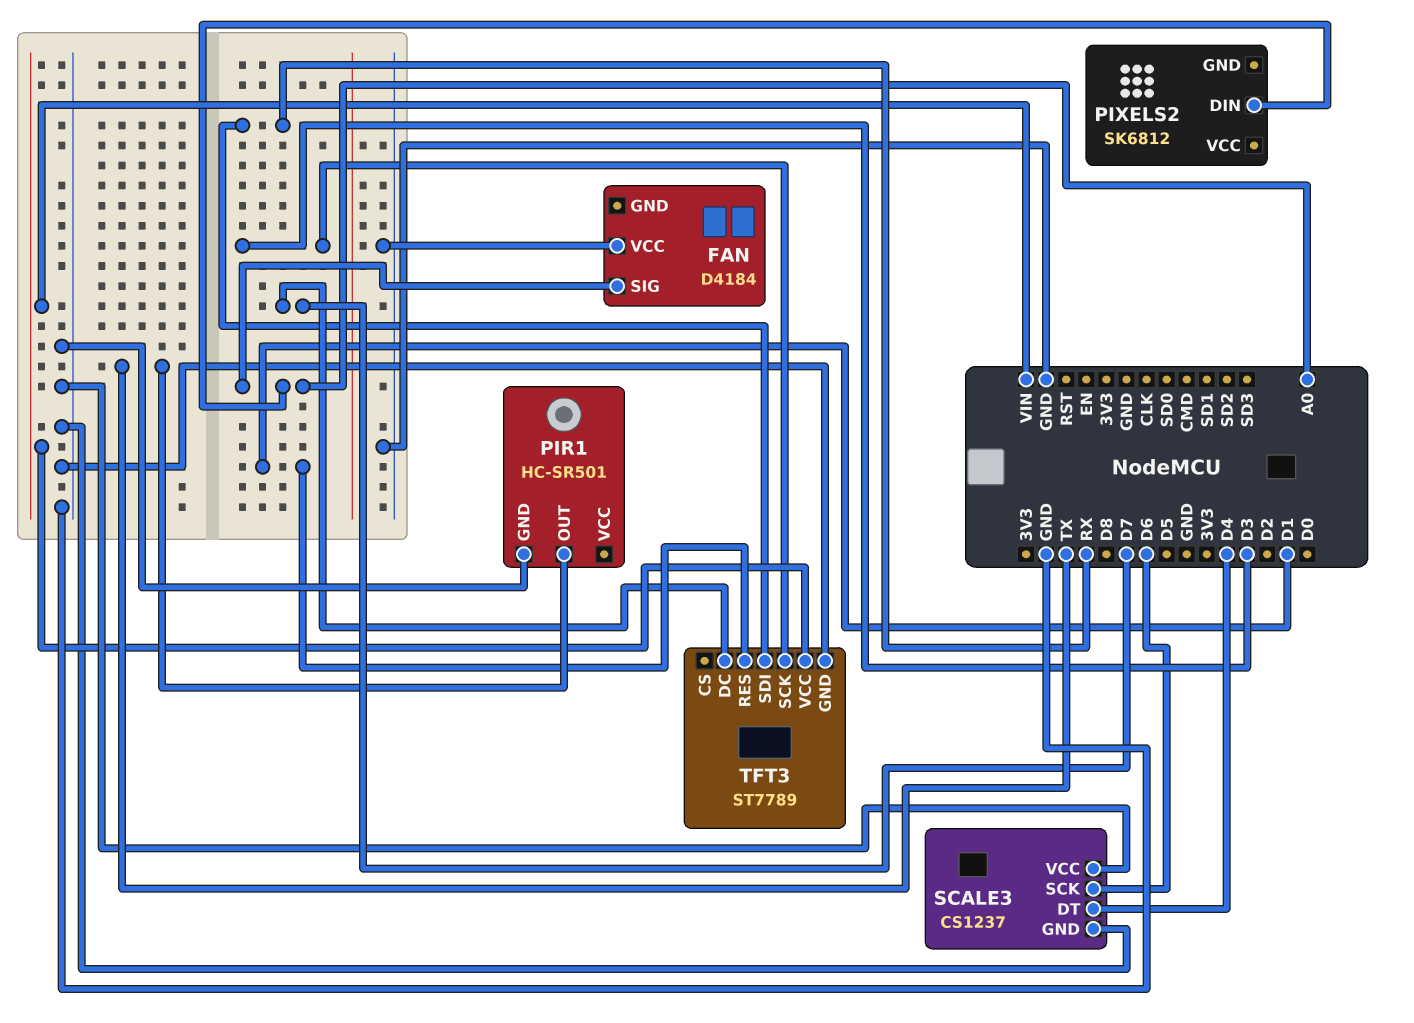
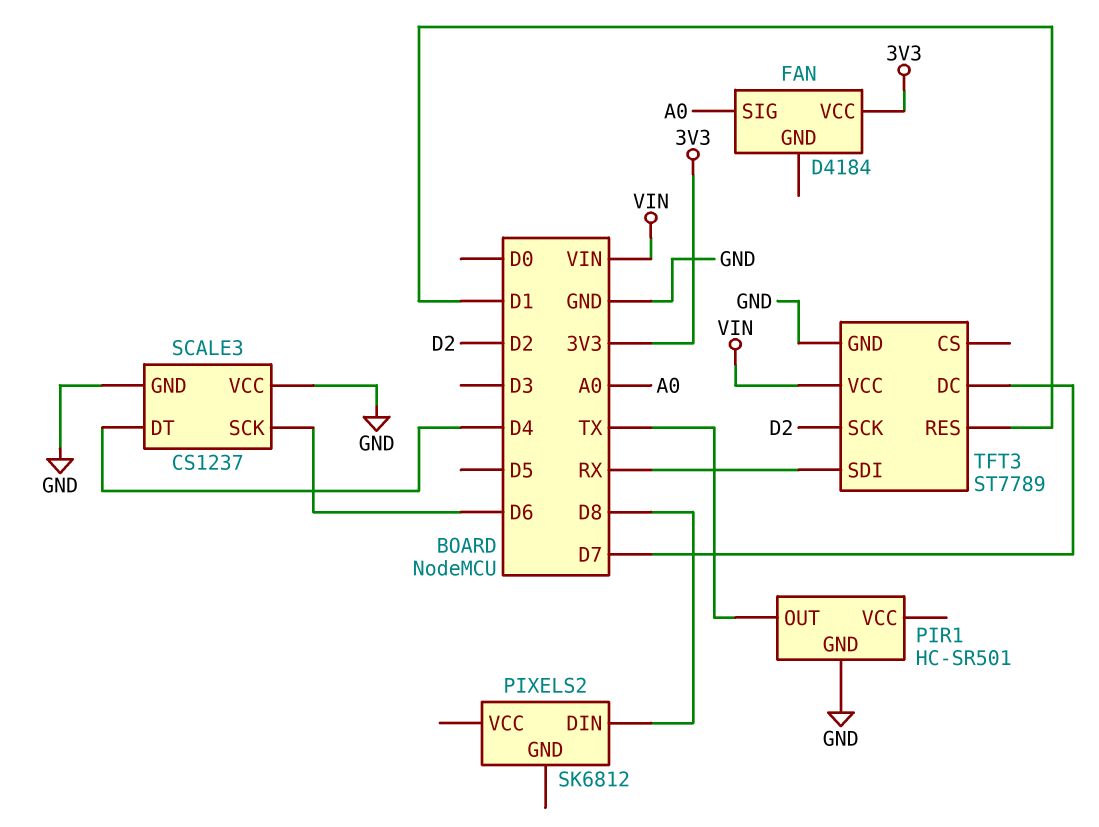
FAN pin VCC: GND -> 3V3
PIXELS2 pin DIN: A0 -> D8
TFT3 pin SCK: D3 -> D2

